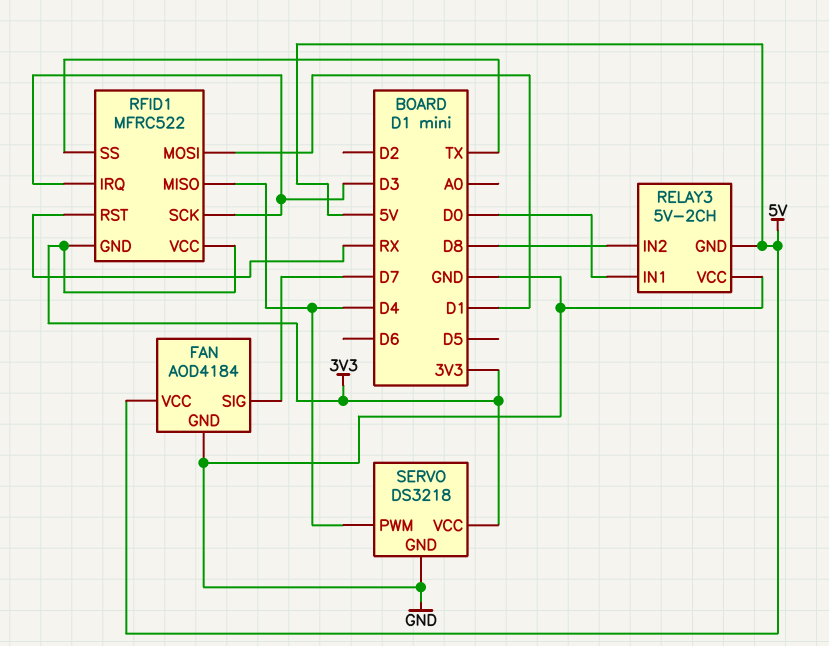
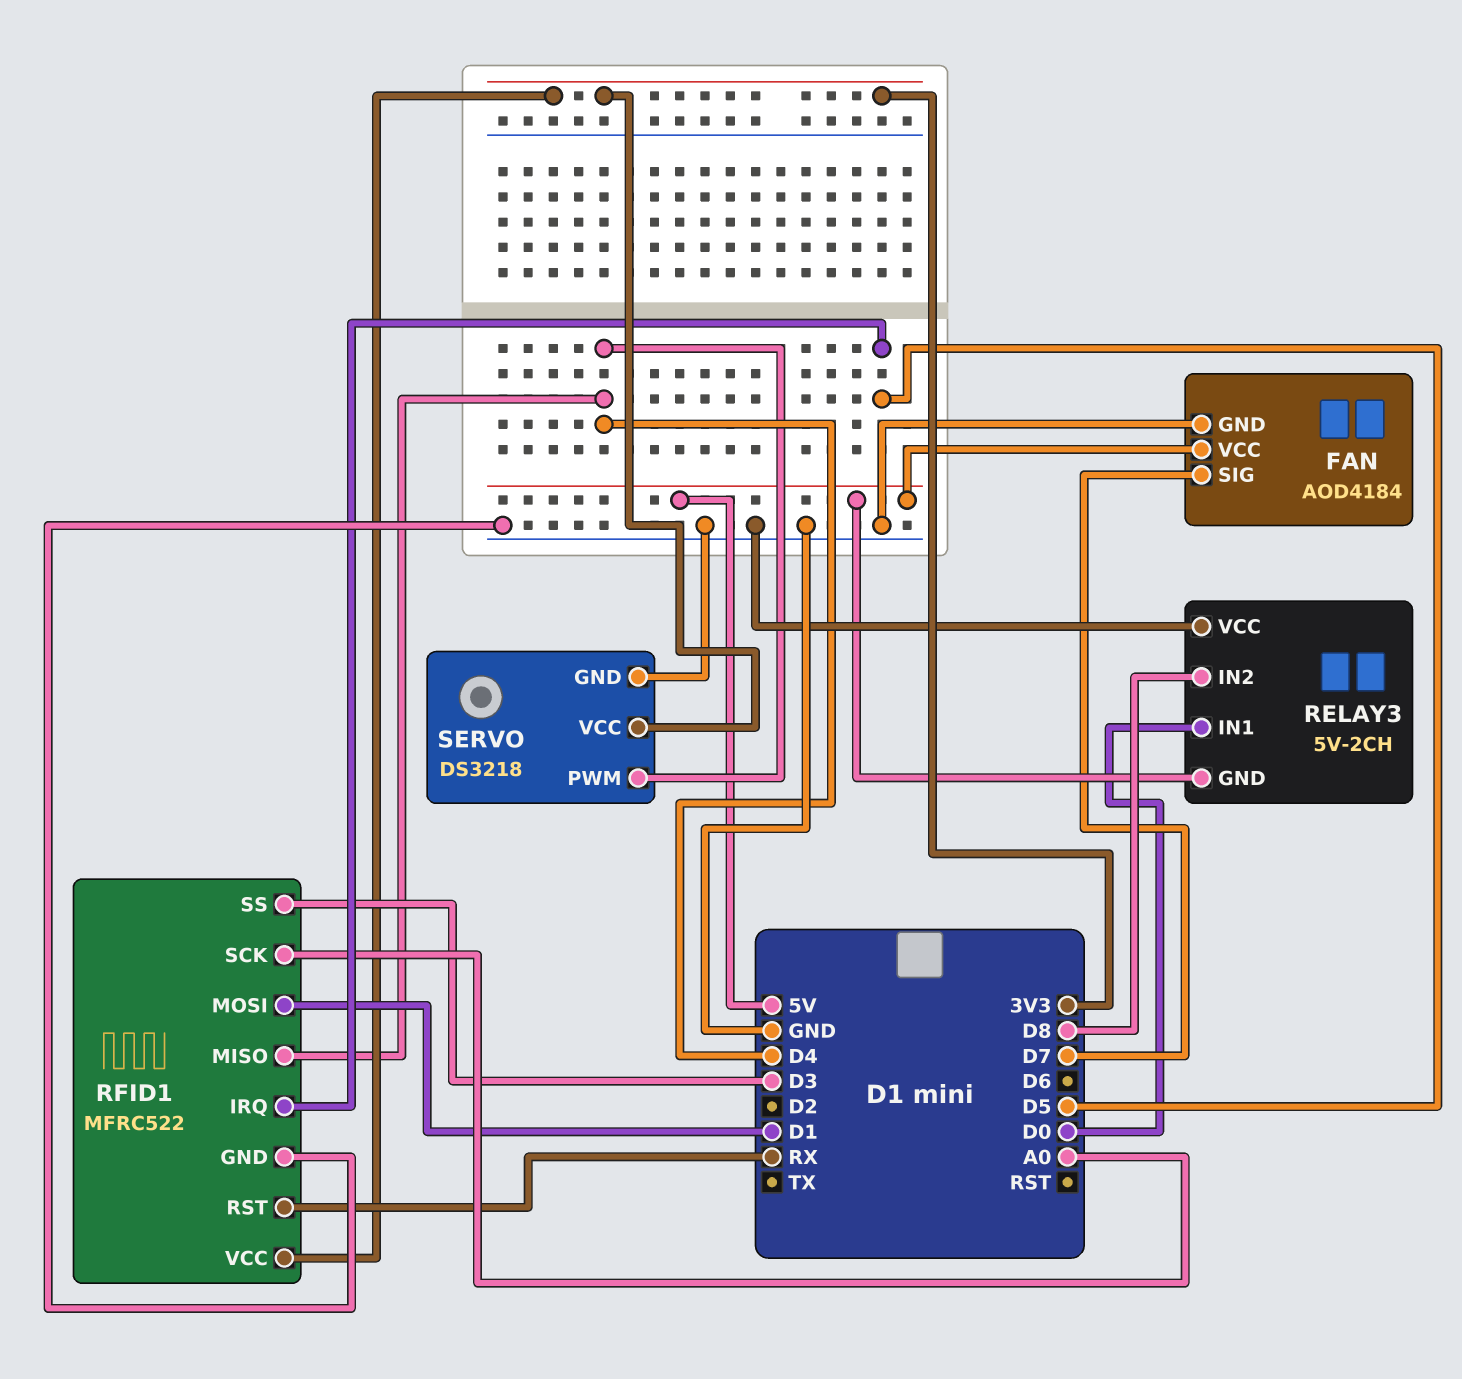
RFID1 pin GND: 3V3 -> GND
RFID1 pin IRQ: D3 -> D5
RFID1 pin SCK: D3 -> A0
RFID1 pin SS: TX -> D3

